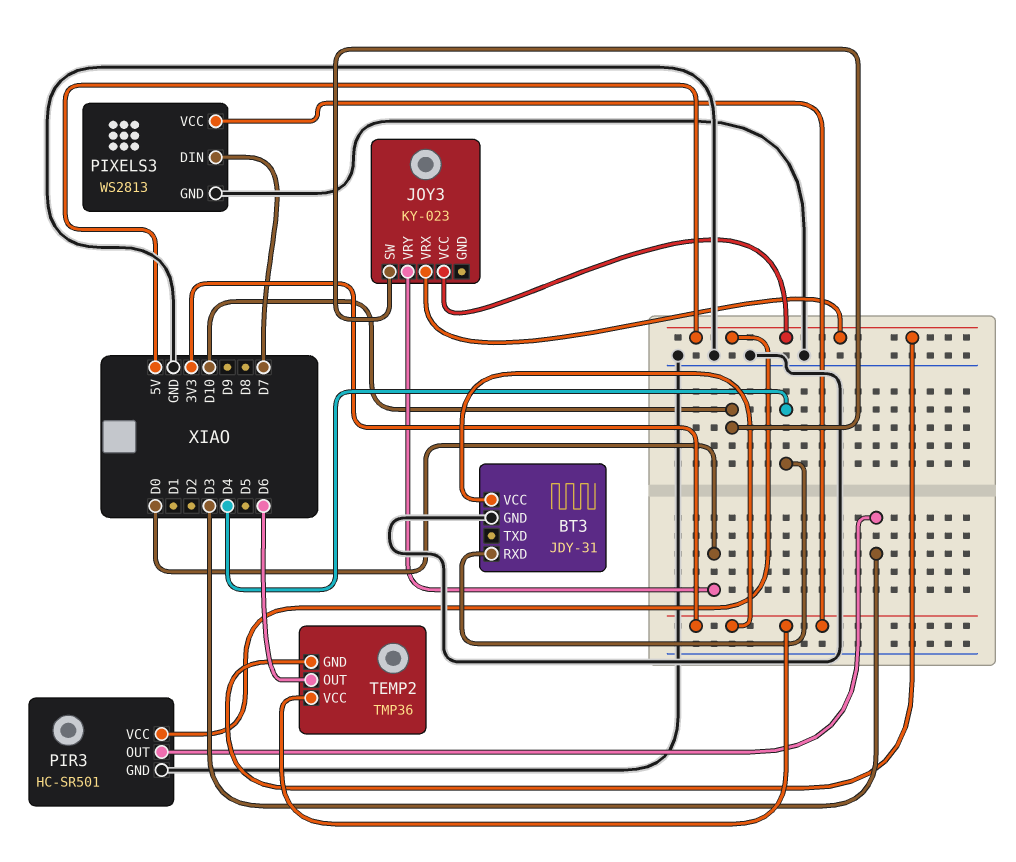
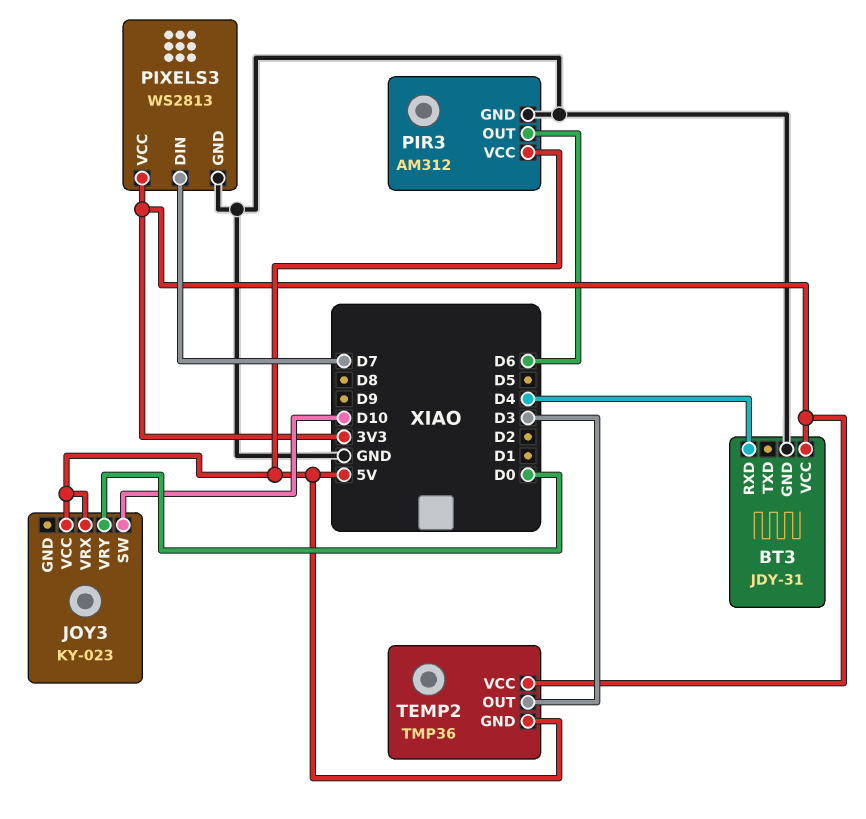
PIR3: HC-SR501 -> AM312
PIR3 pin OUT: D3 -> D6
TEMP2 pin OUT: D6 -> D3

